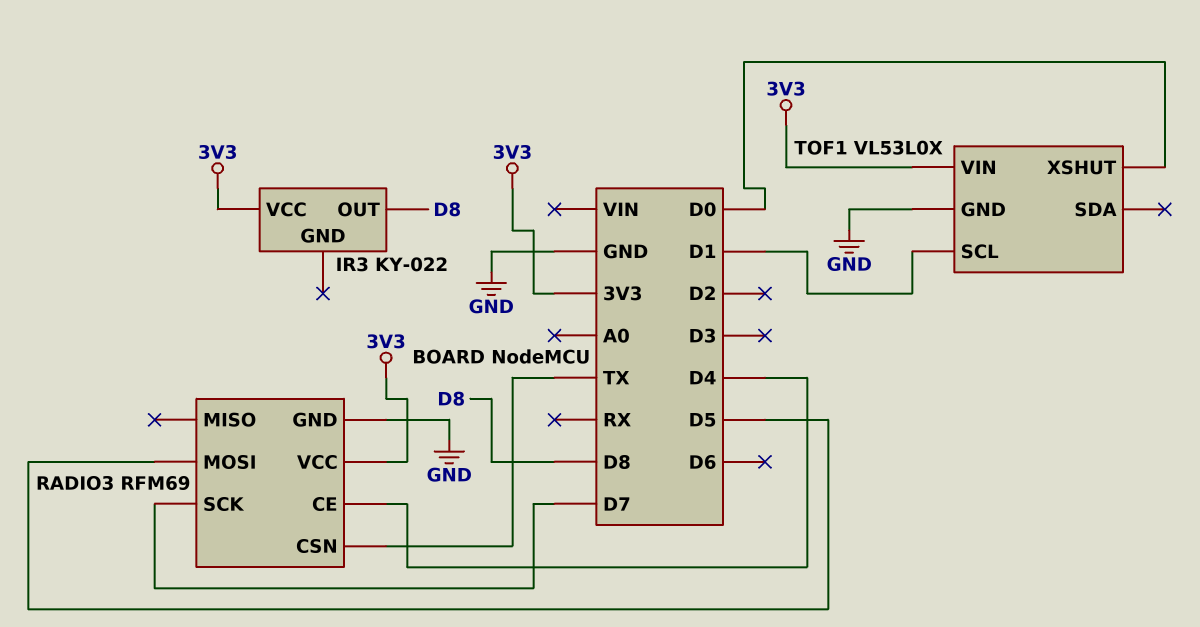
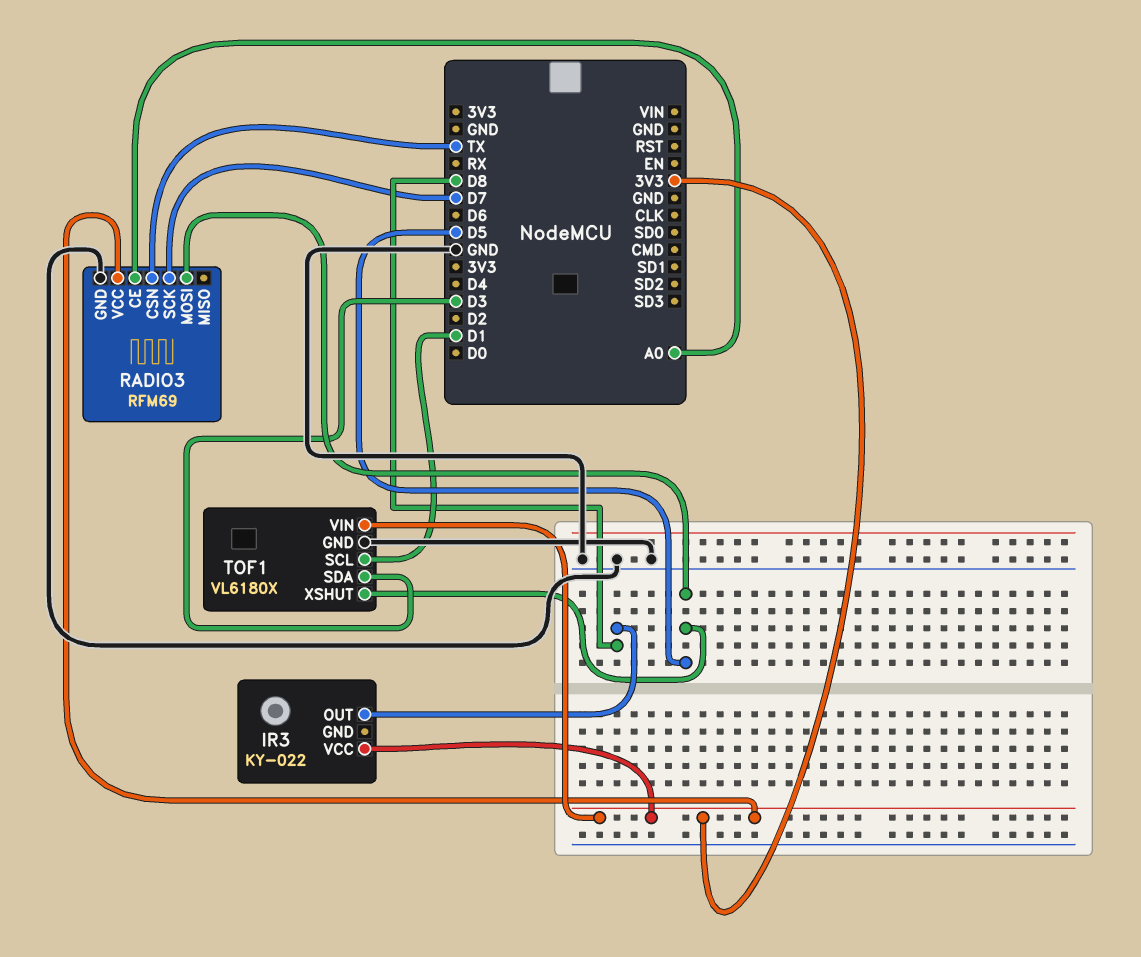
RADIO3 pin CE: D4 -> A0
TOF1: VL53L0X -> VL6180X
TOF1 pin SDA: none -> D3
TOF1 pin XSHUT: D0 -> D5

